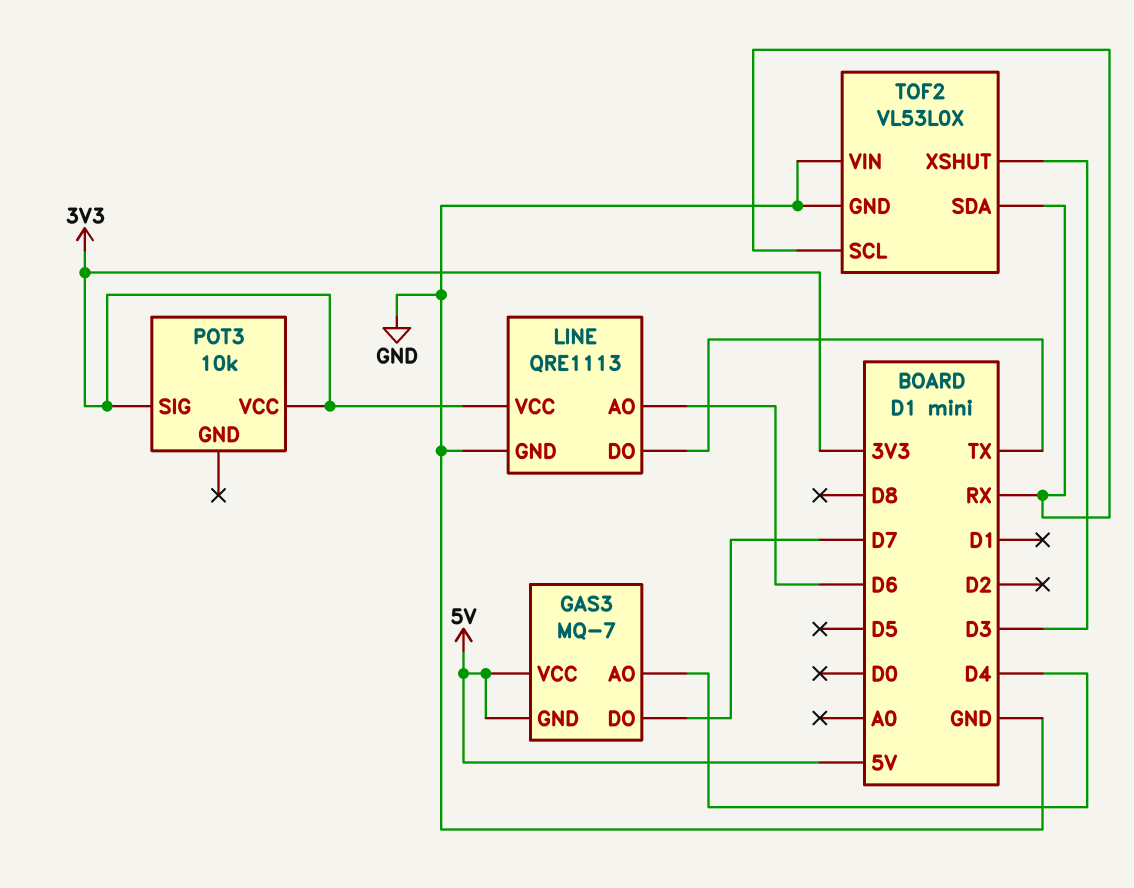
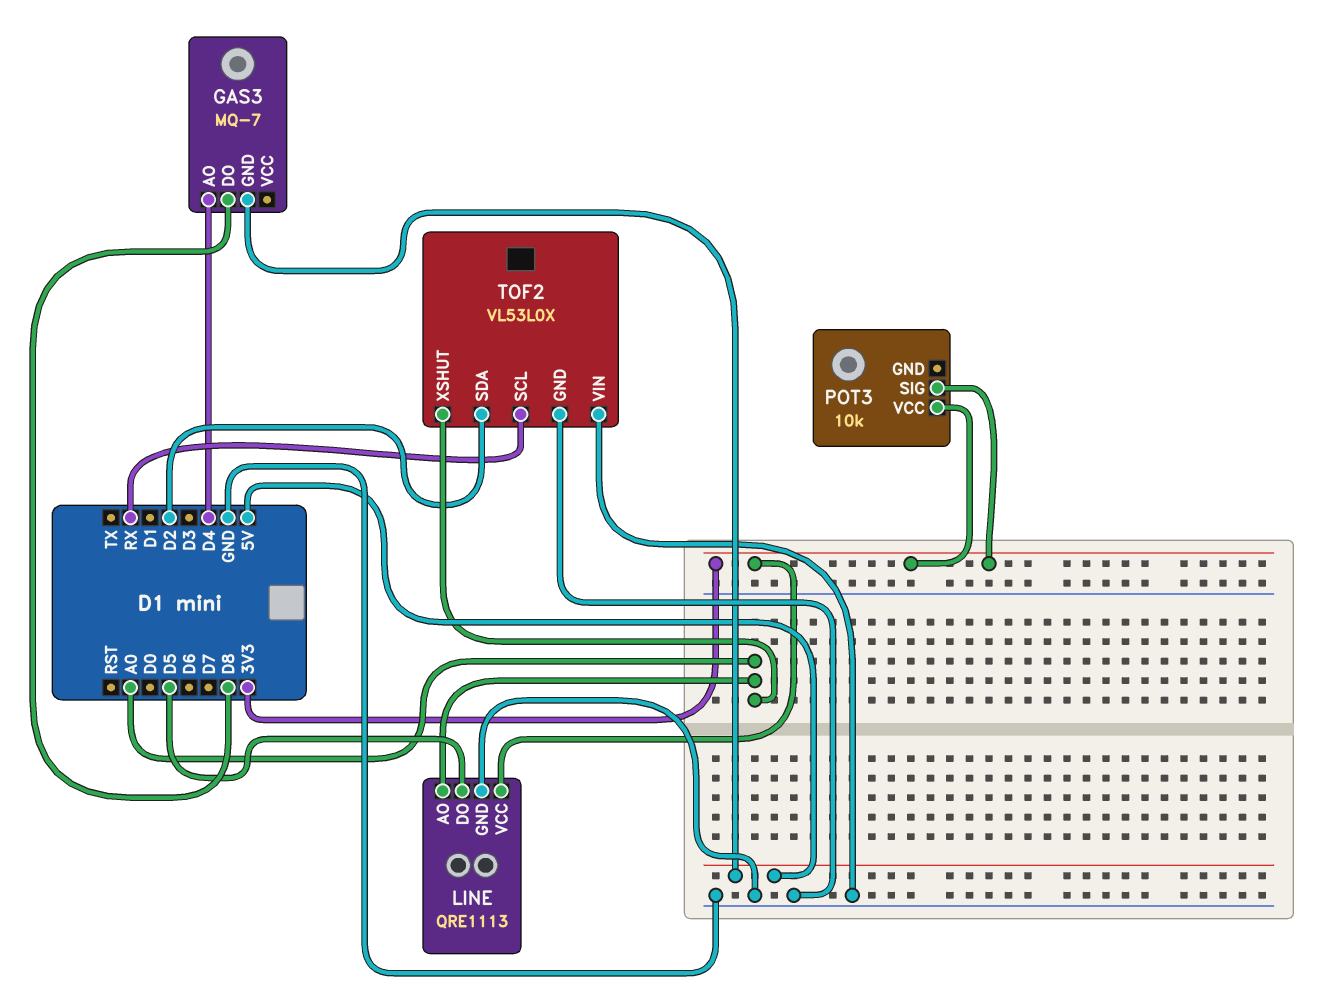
GAS3 pin DO: D7 -> D8
GAS3 pin VCC: 5V -> none
LINE pin AO: D6 -> A0
LINE pin DO: TX -> D5
TOF2 pin SDA: RX -> D2
TOF2 pin XSHUT: D3 -> A0

